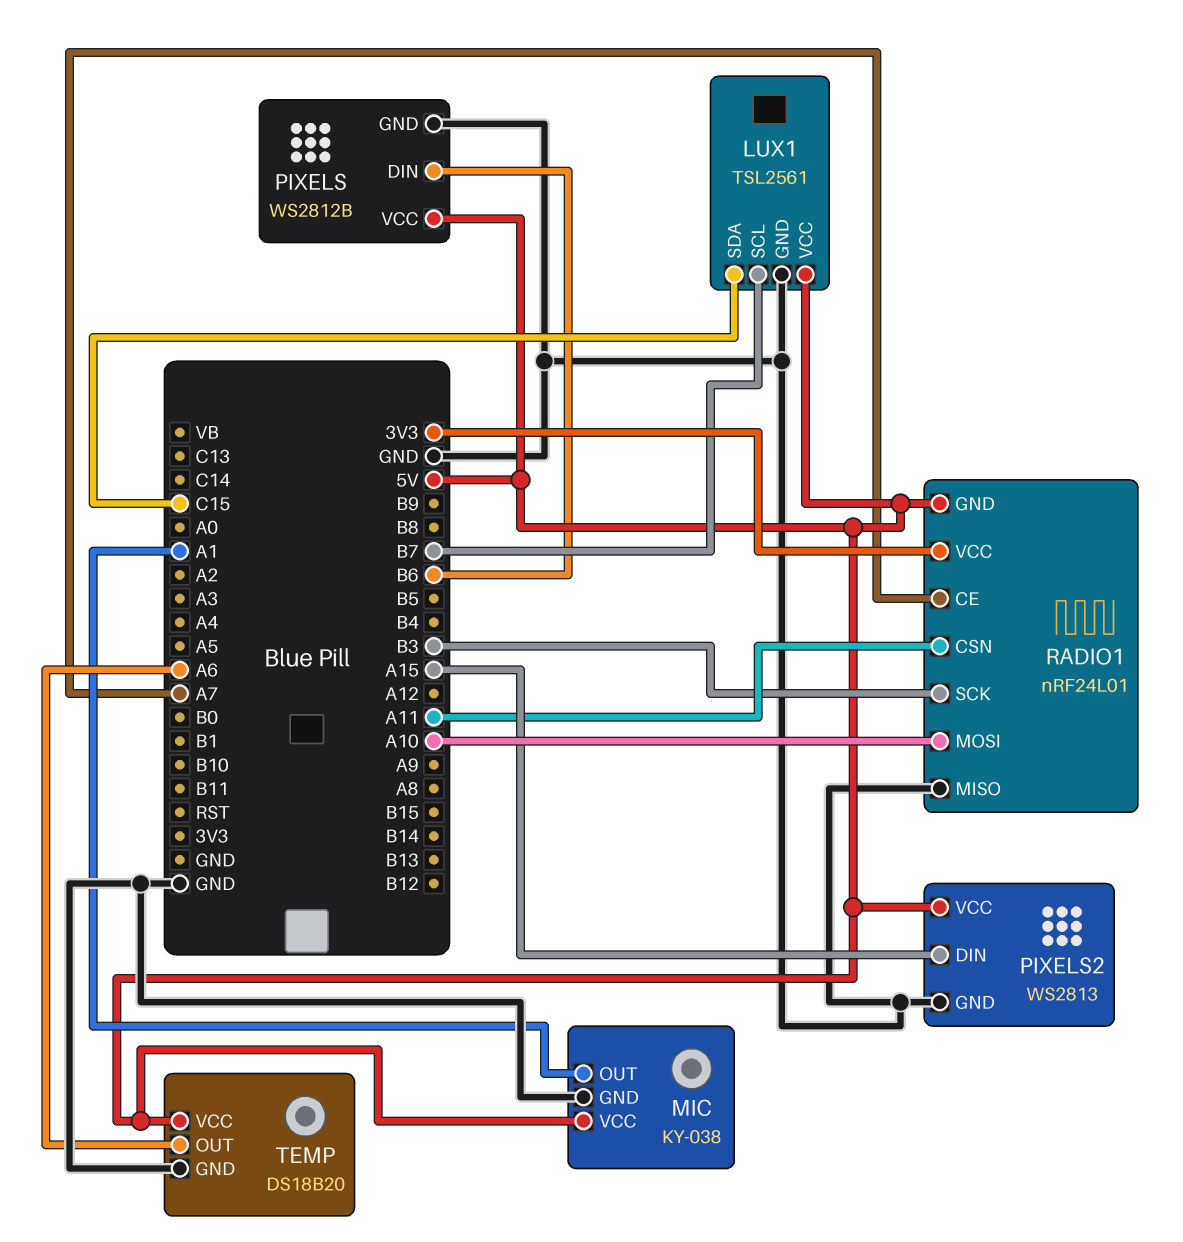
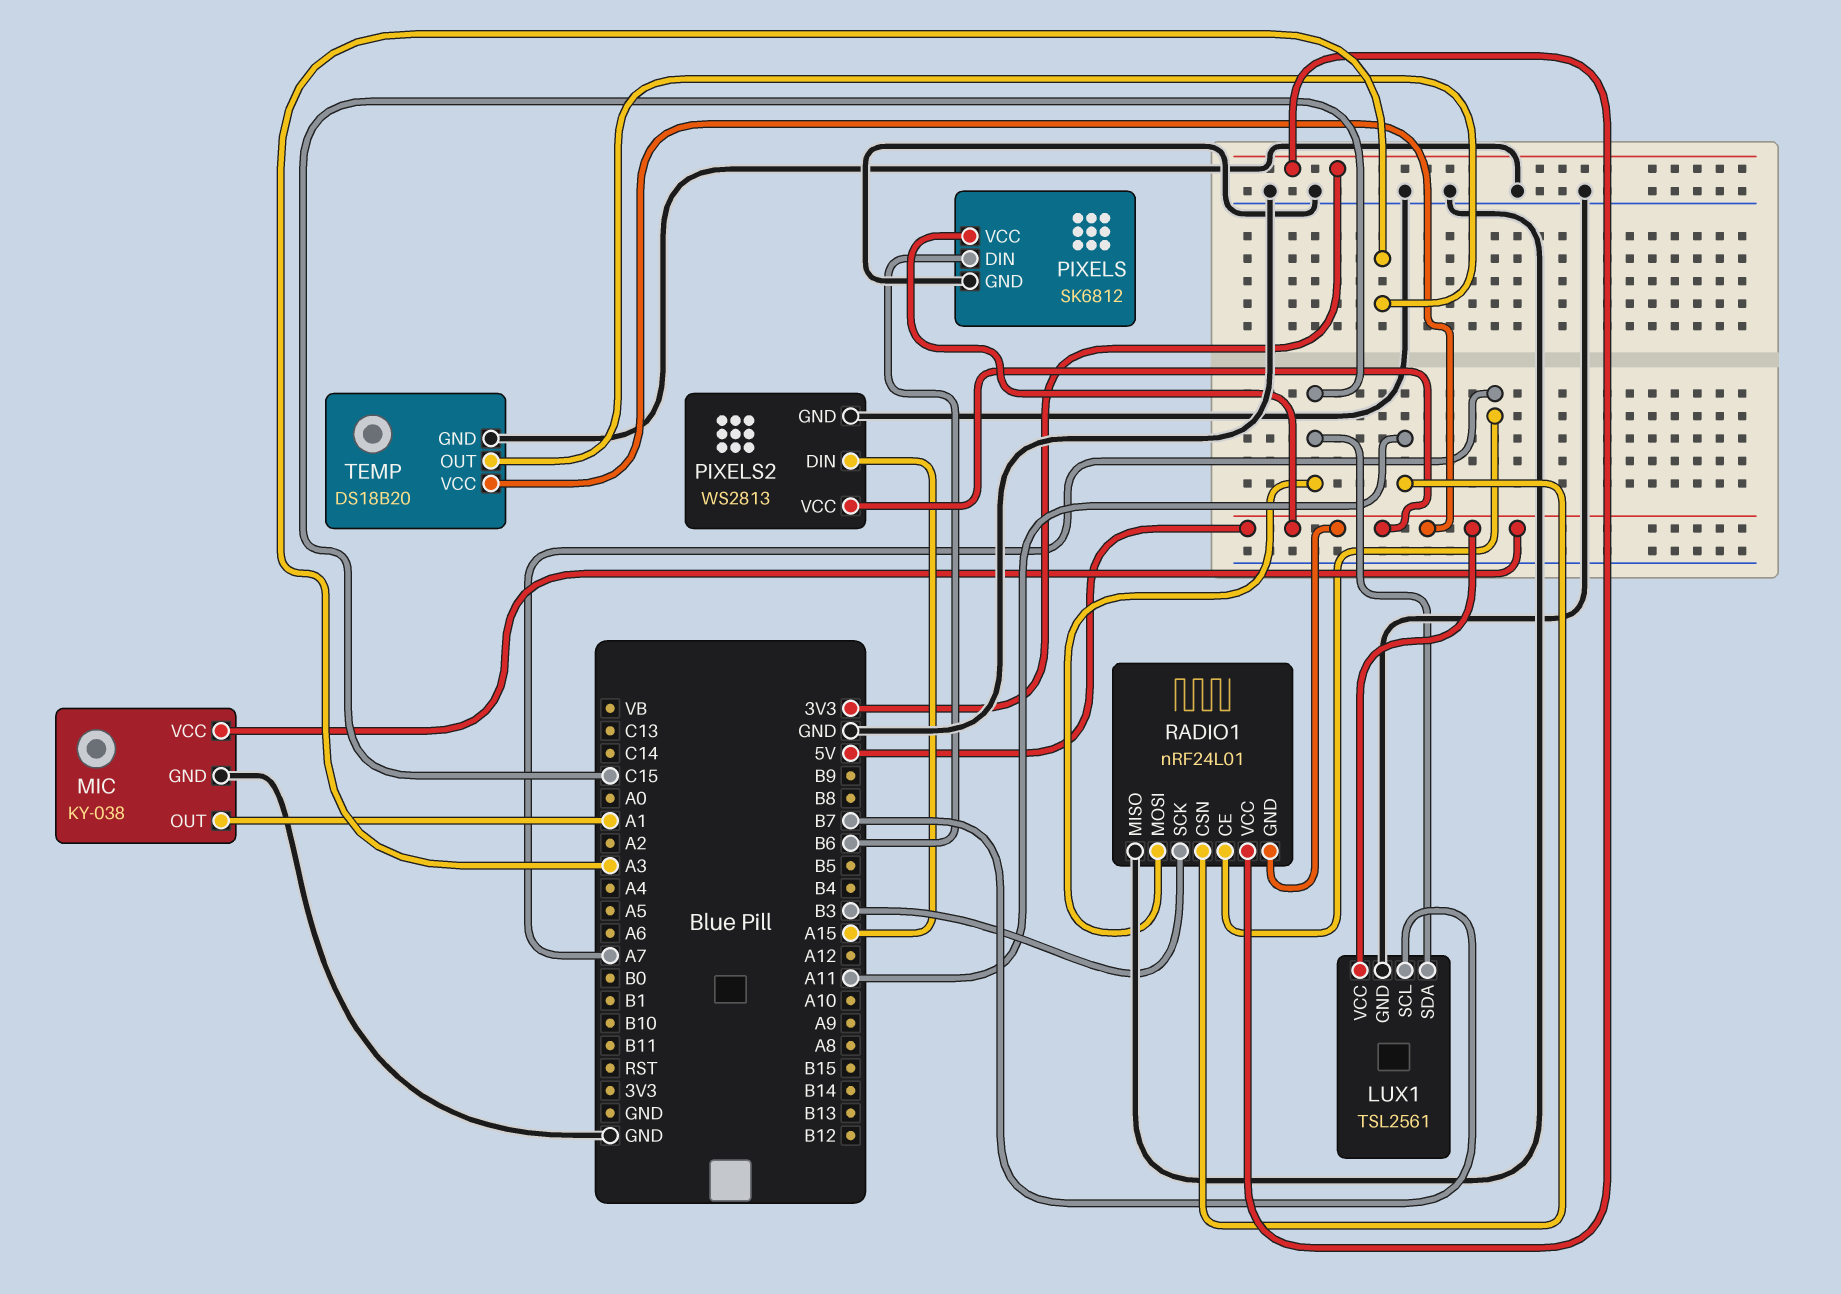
PIXELS: WS2812B -> SK6812
RADIO1 pin MOSI: A10 -> C15
TEMP pin OUT: A6 -> A3

